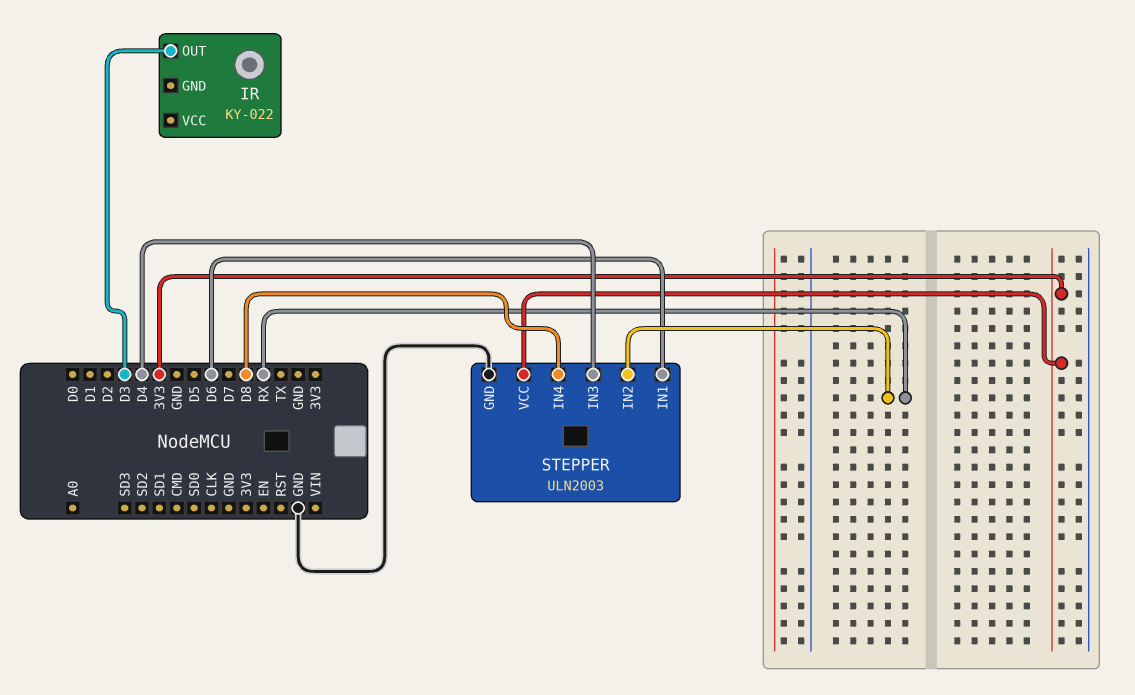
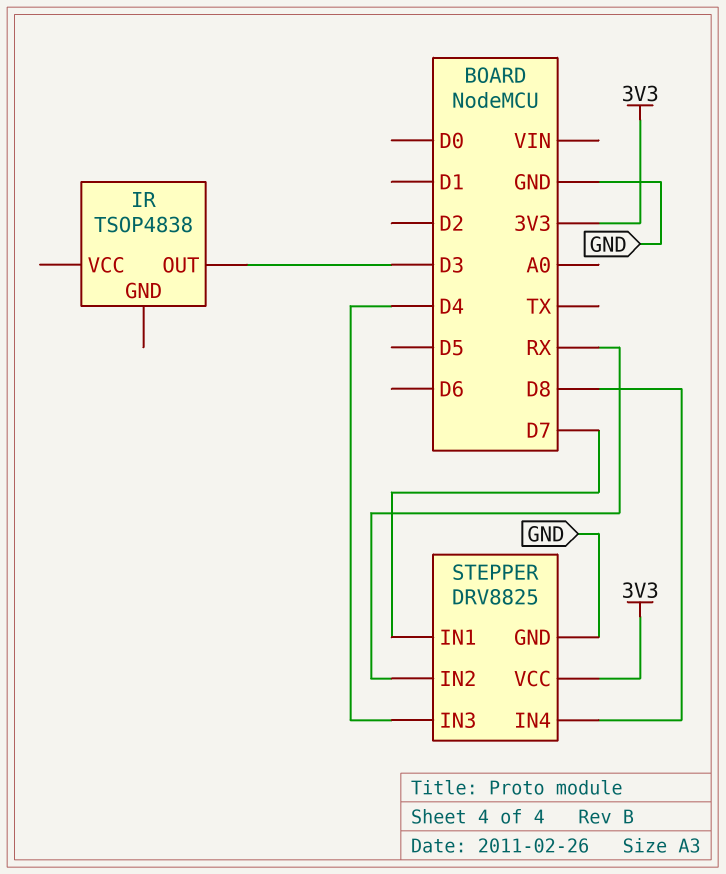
IR: KY-022 -> TSOP4838
STEPPER: ULN2003 -> DRV8825
STEPPER pin IN1: D6 -> D7

